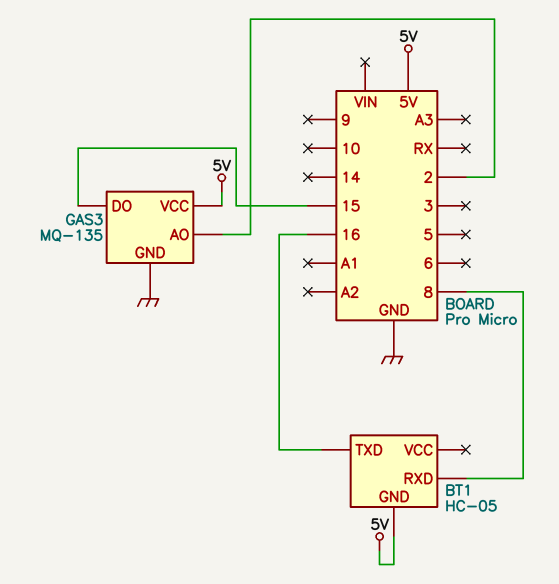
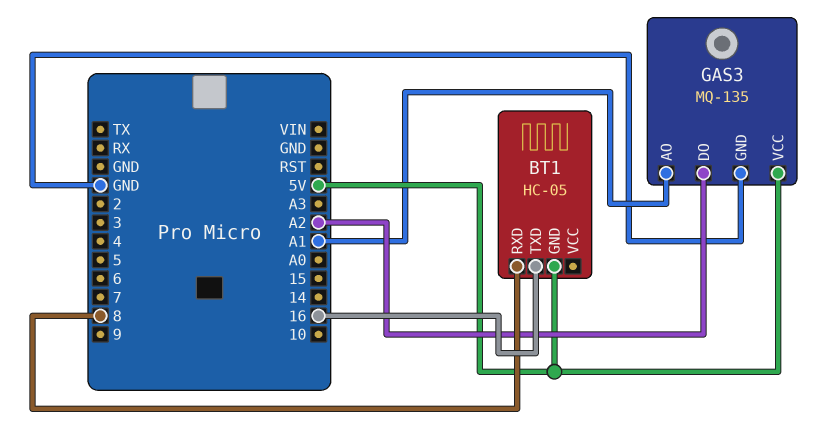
GAS3 pin AO: 2 -> A1
GAS3 pin DO: 15 -> A2

